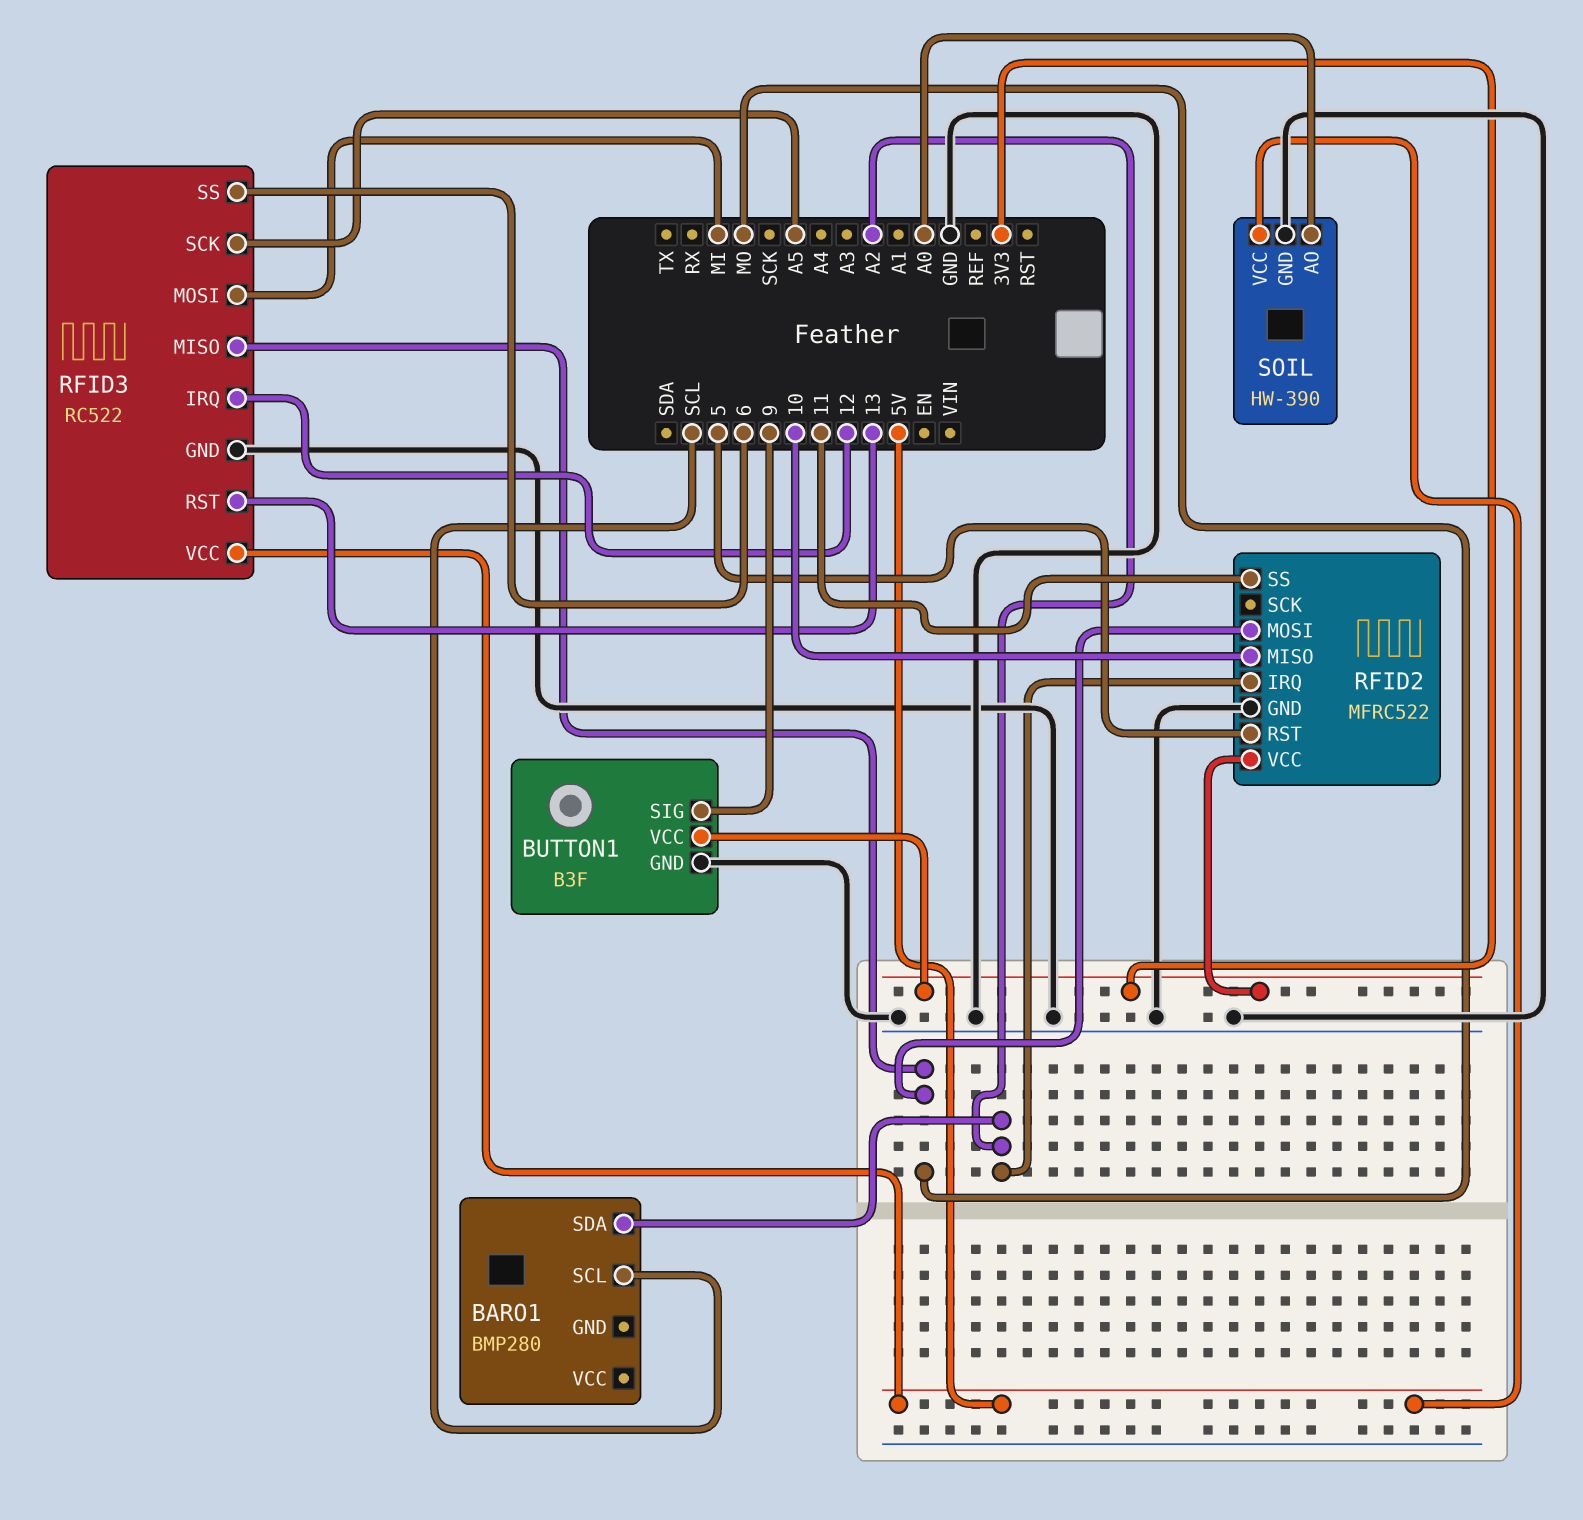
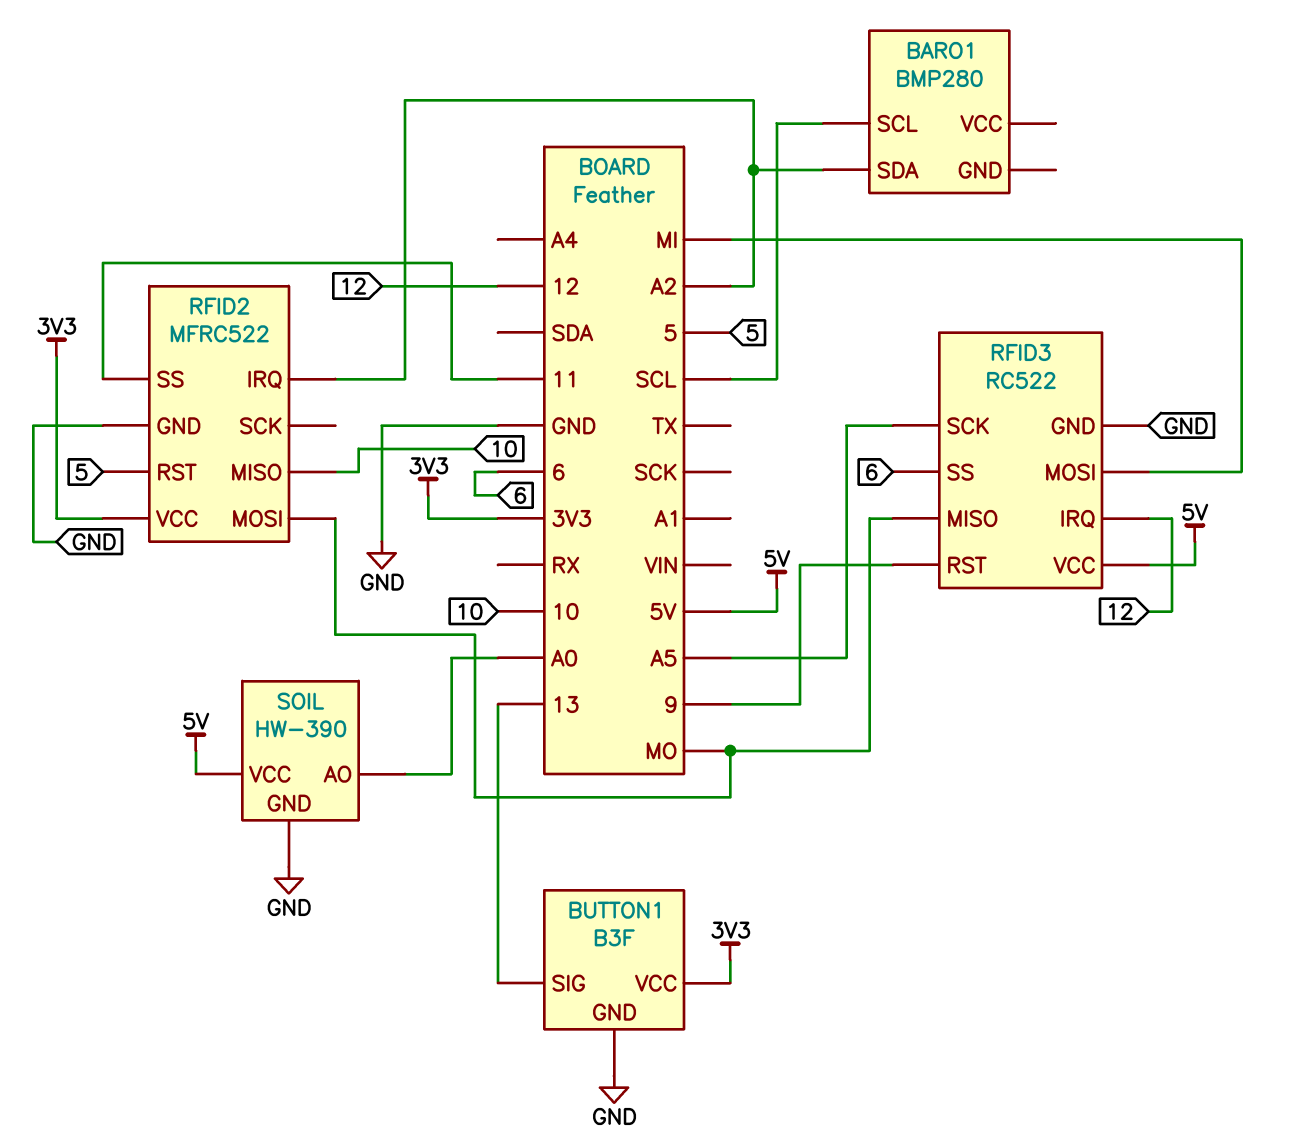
BUTTON1 pin SIG: 9 -> 13
RFID3 pin RST: 13 -> 9

